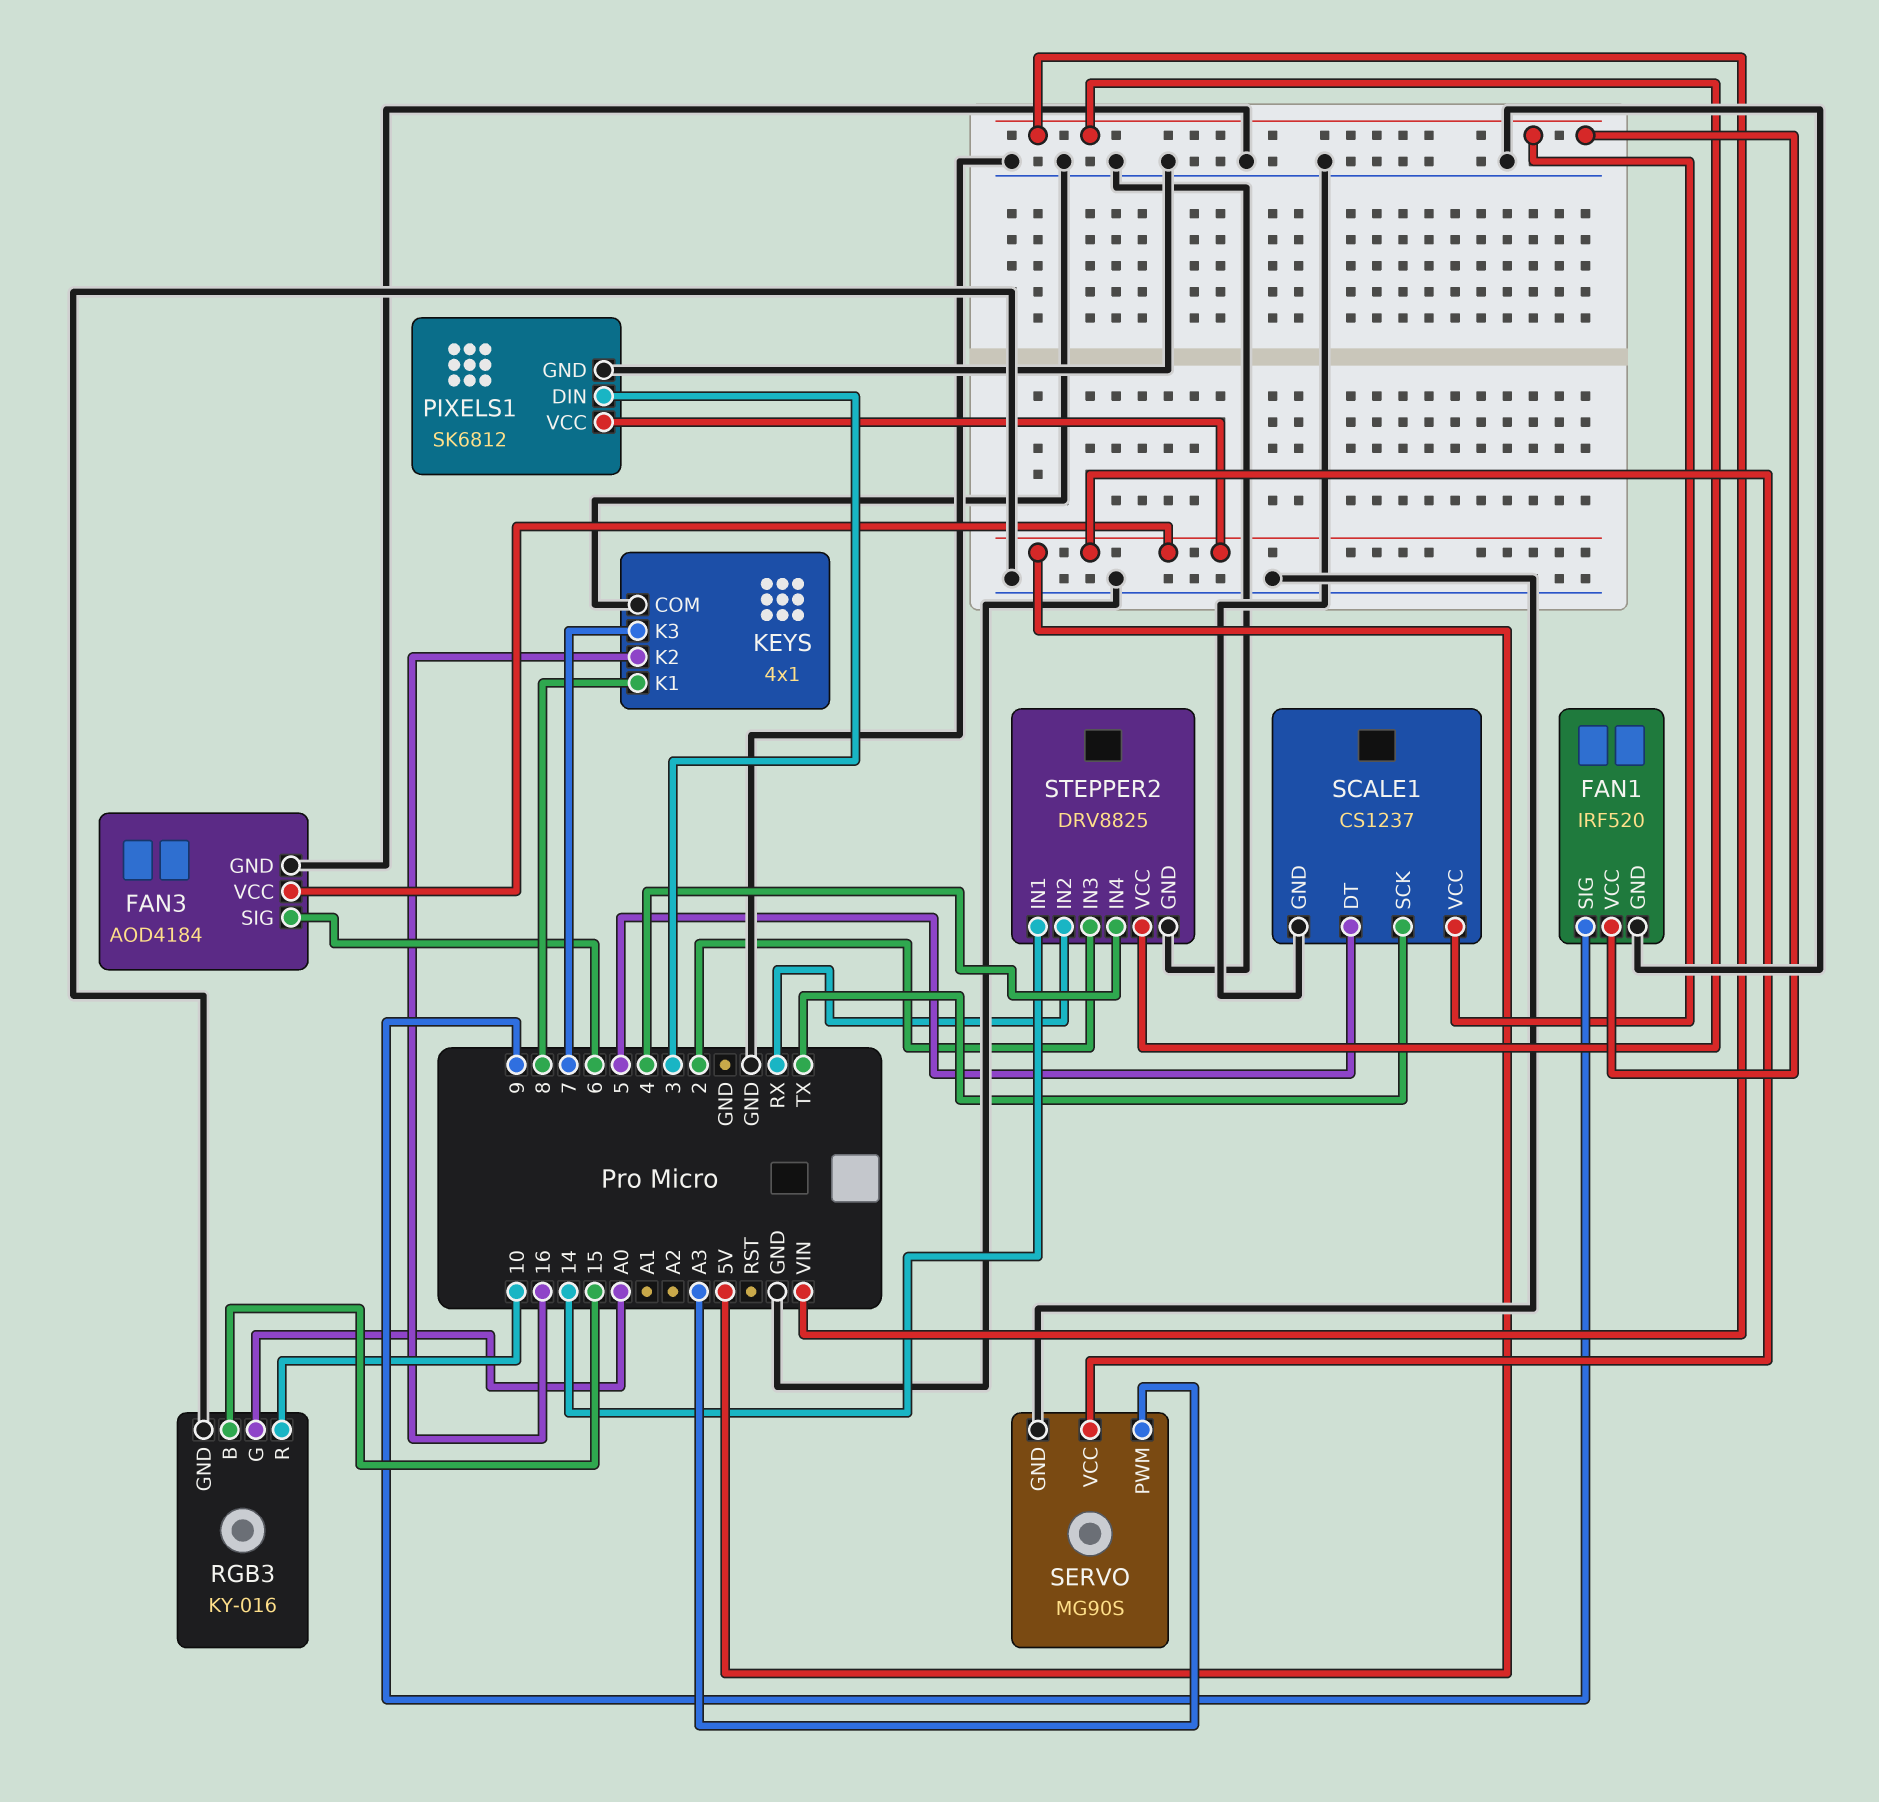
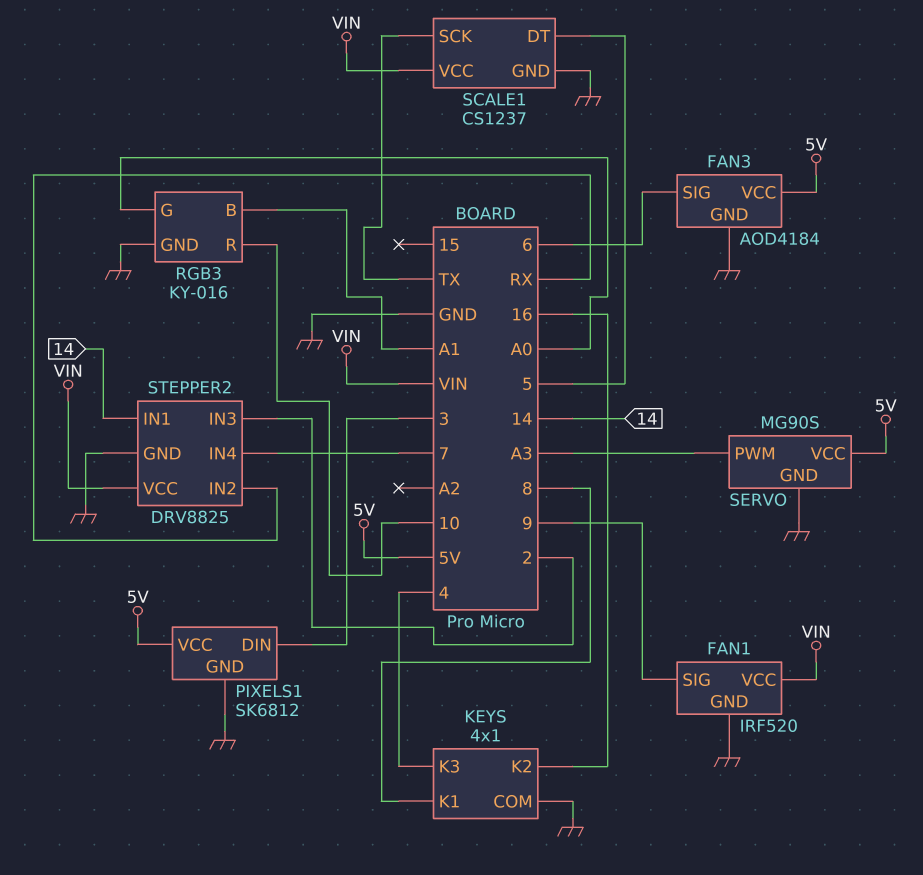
KEYS pin K3: 7 -> 4
RGB3 pin B: 15 -> A1
STEPPER2 pin IN4: 4 -> 7

